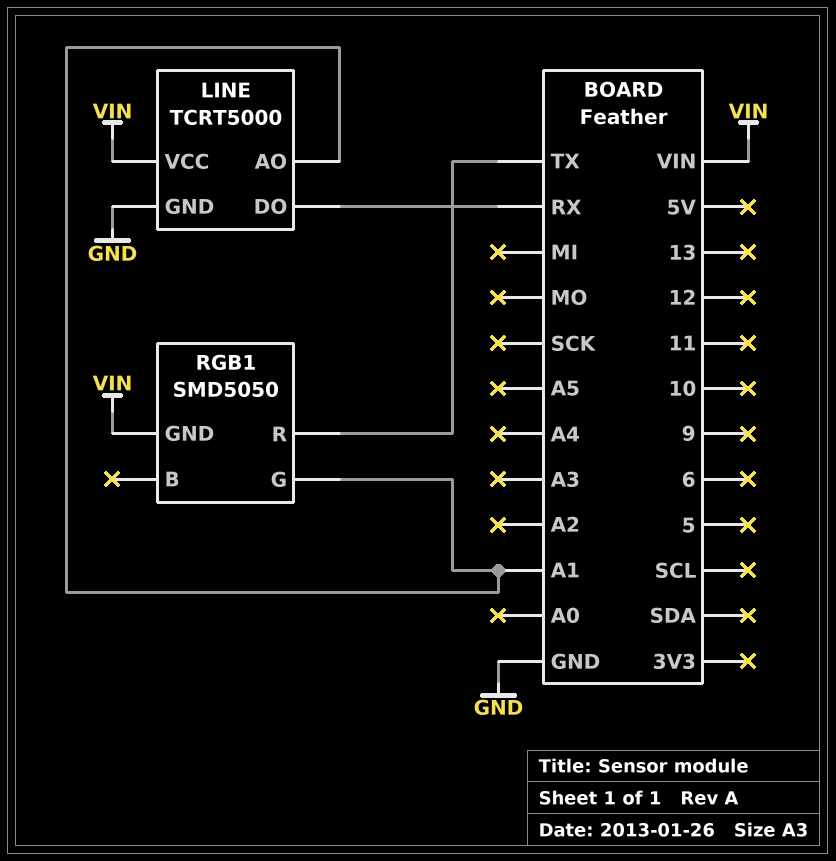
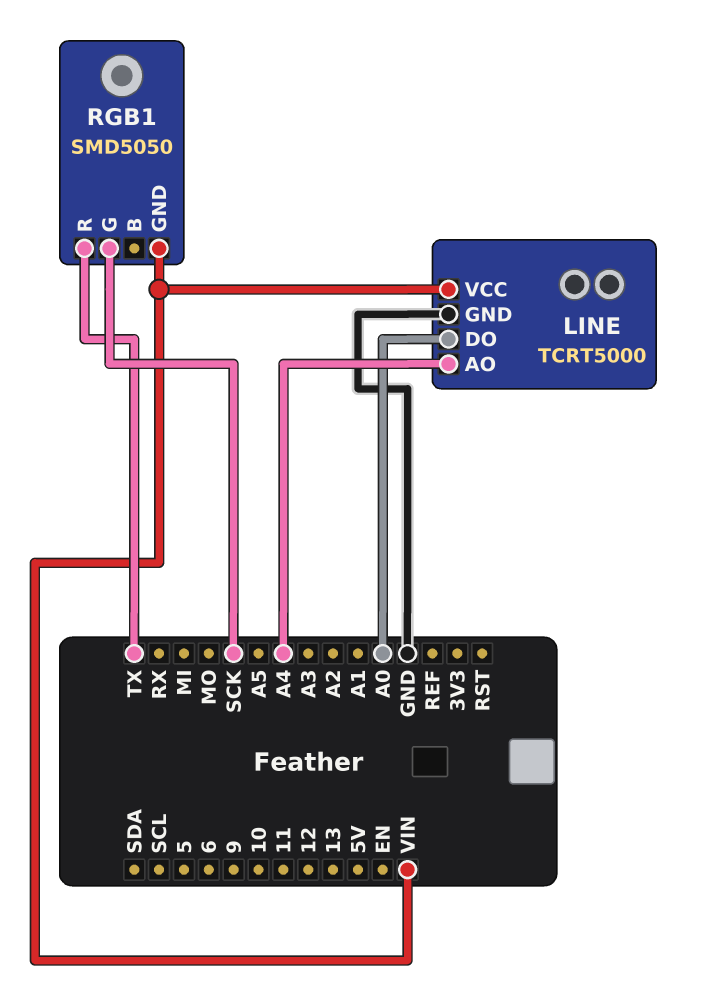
LINE pin AO: A1 -> A4
LINE pin DO: RX -> A0
RGB1 pin G: A1 -> SCK

